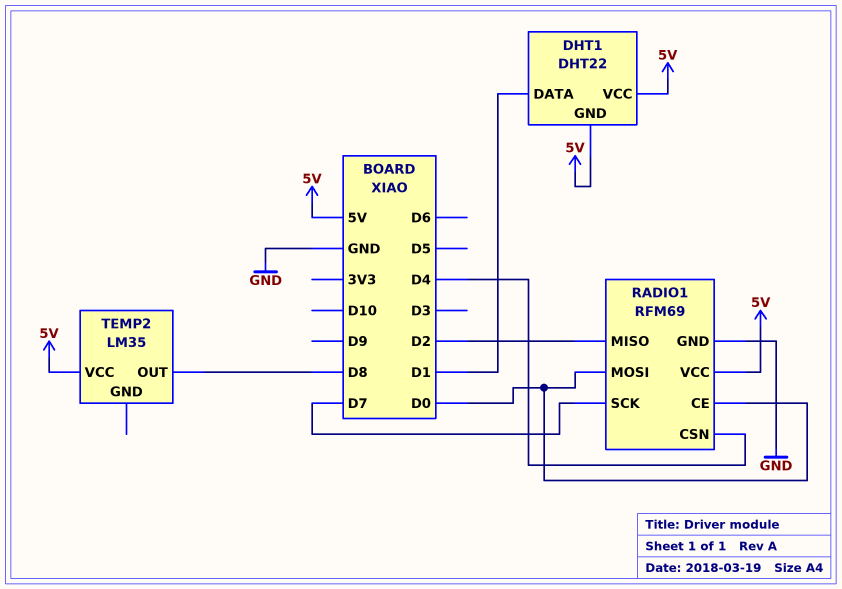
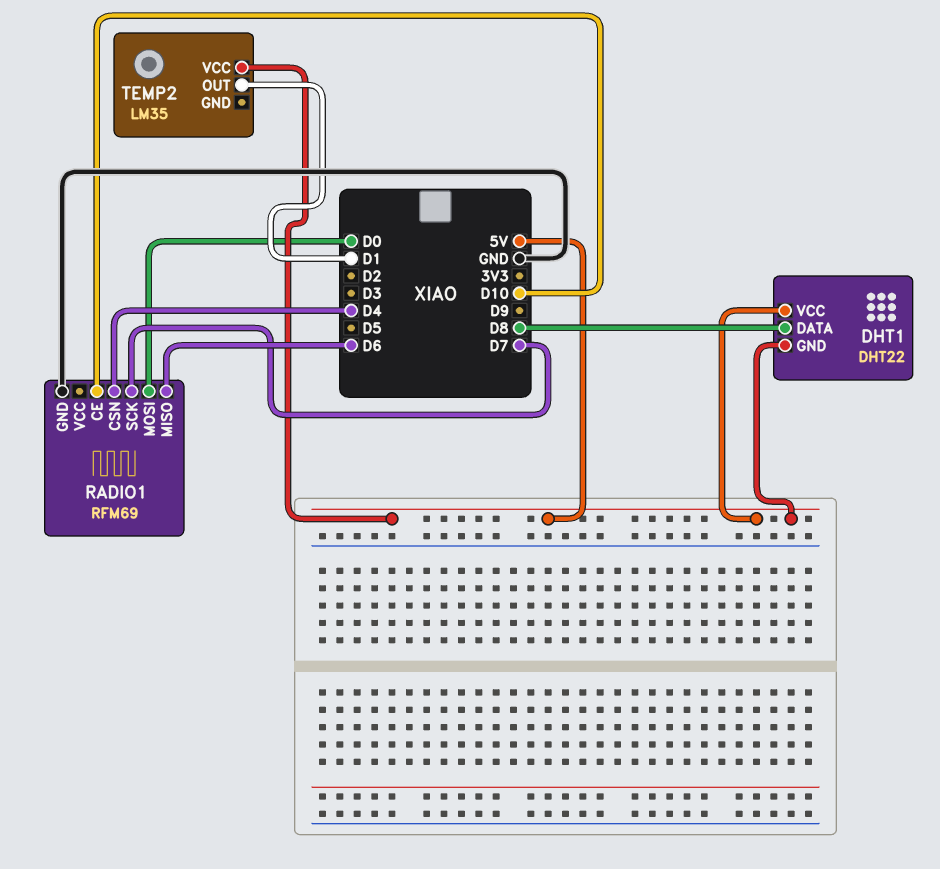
DHT1 pin DATA: D1 -> D8
RADIO1 pin CE: D0 -> D10
RADIO1 pin MISO: D2 -> D6
RADIO1 pin VCC: 5V -> none
TEMP2 pin OUT: D8 -> D1

